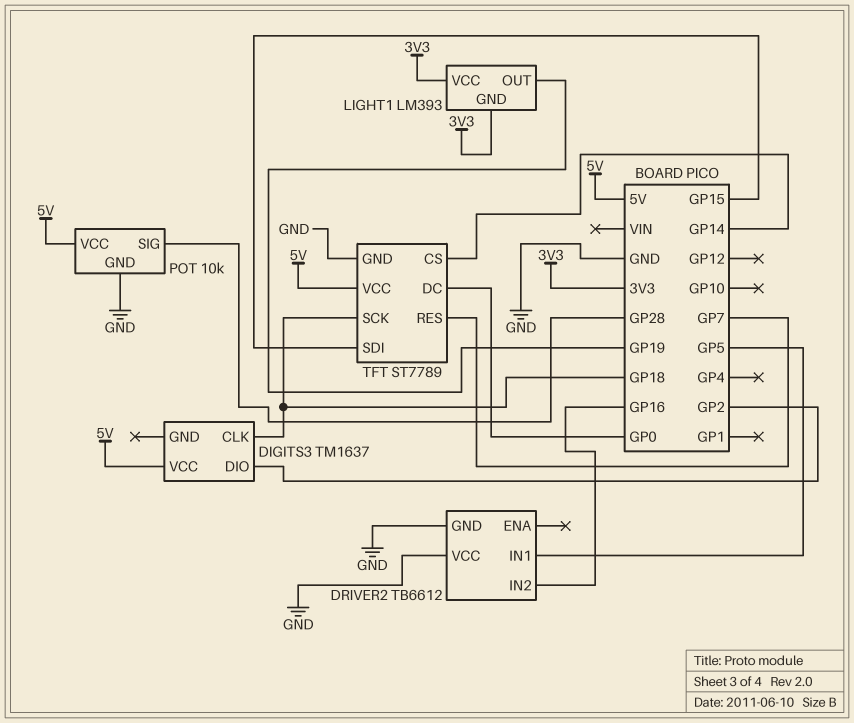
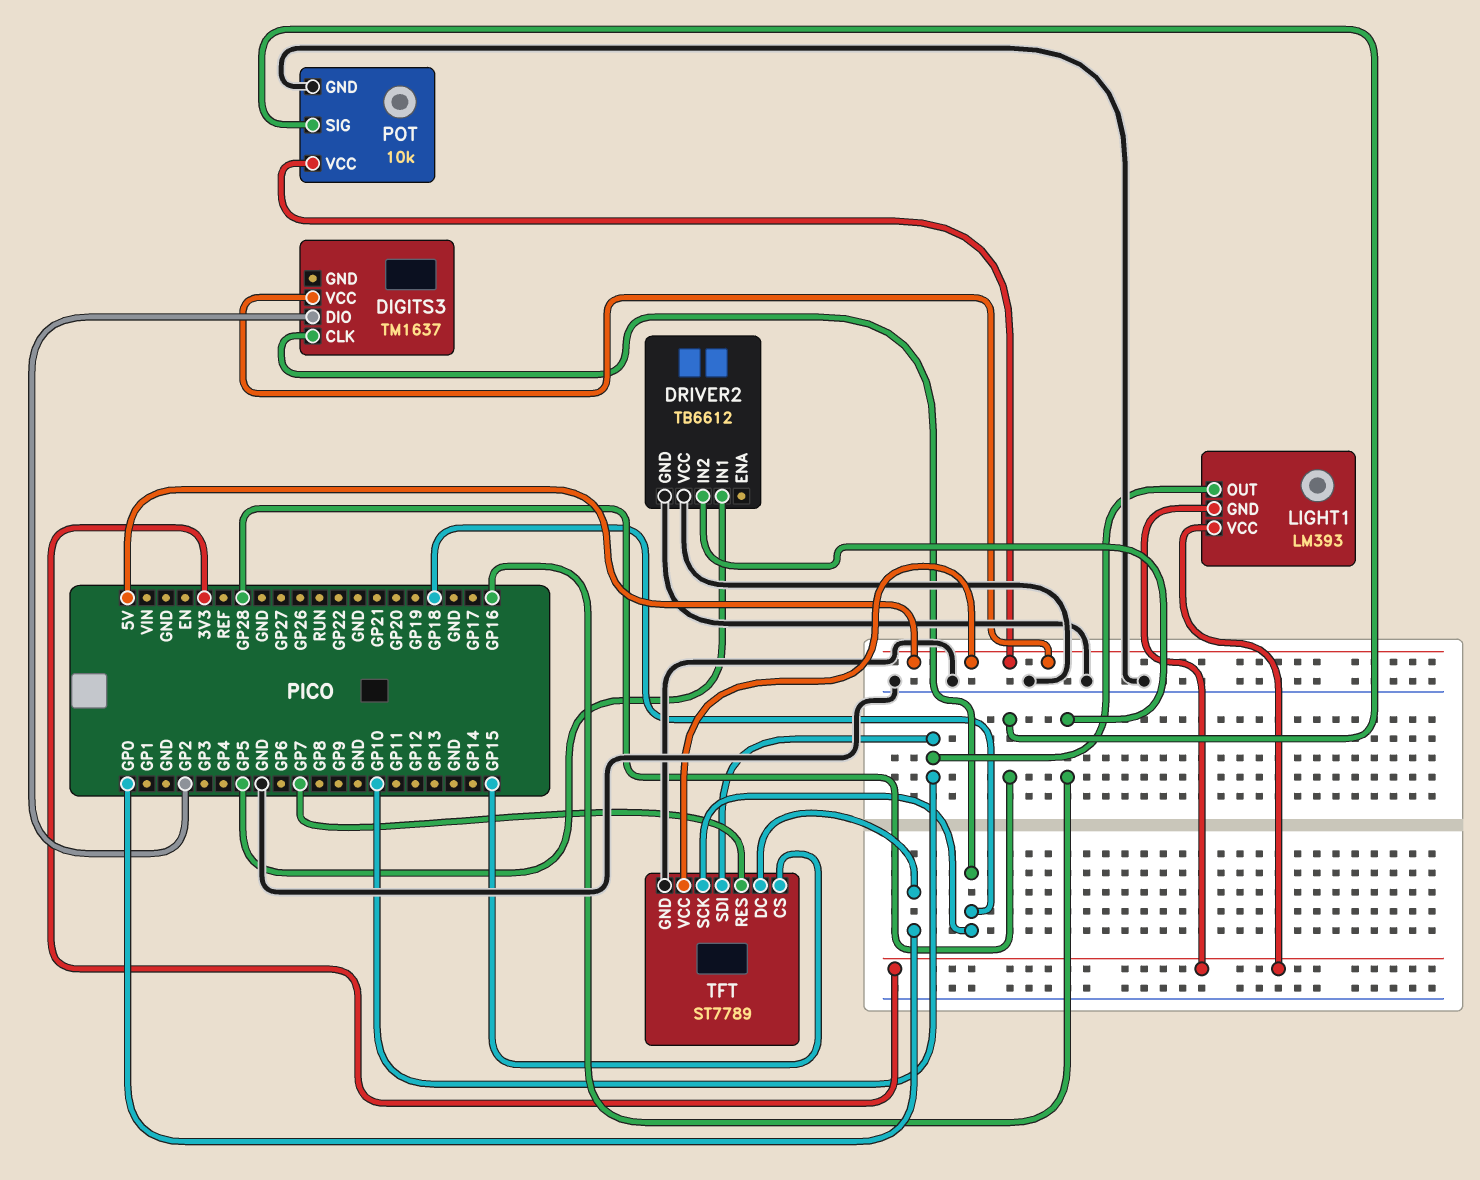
LIGHT1 pin OUT: GP19 -> GP10
TFT pin CS: GP14 -> GP15
TFT pin SDI: GP15 -> GP10

